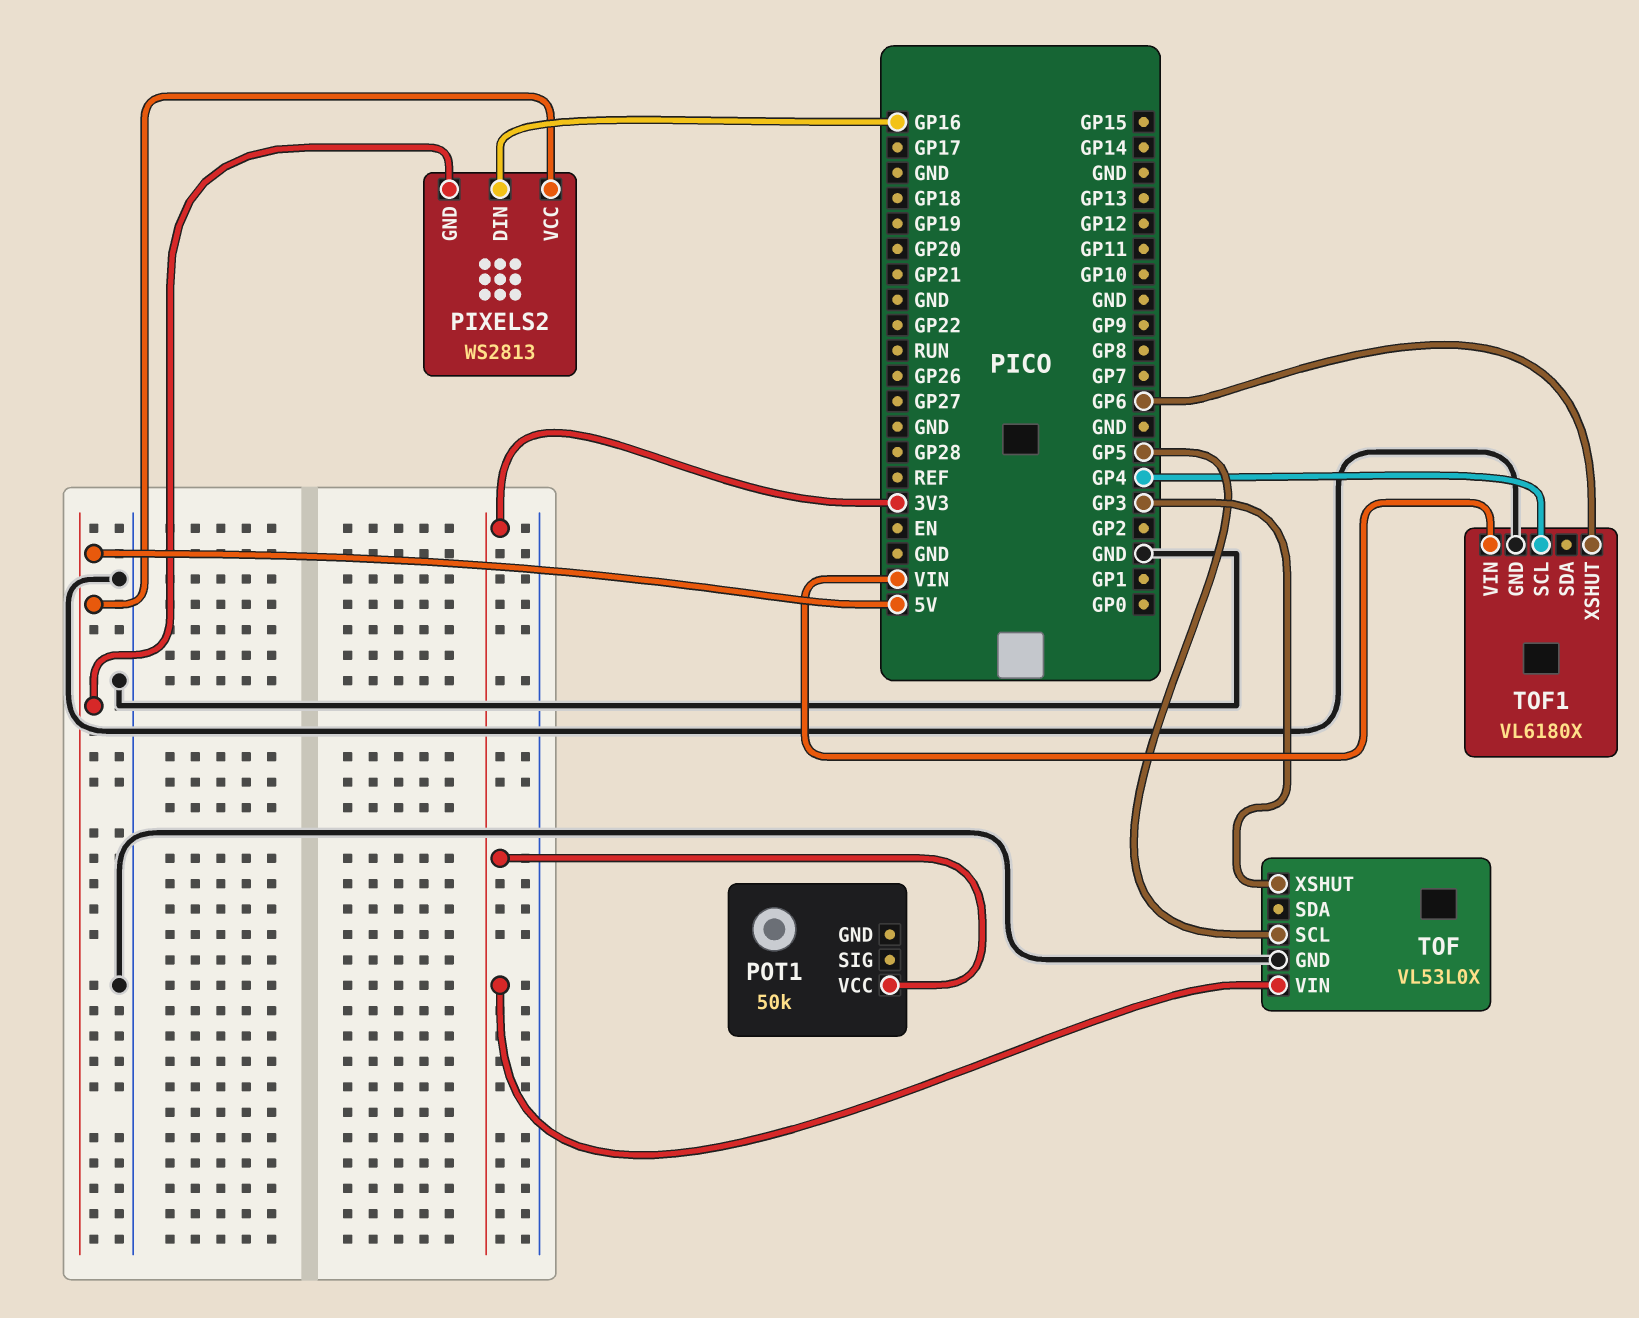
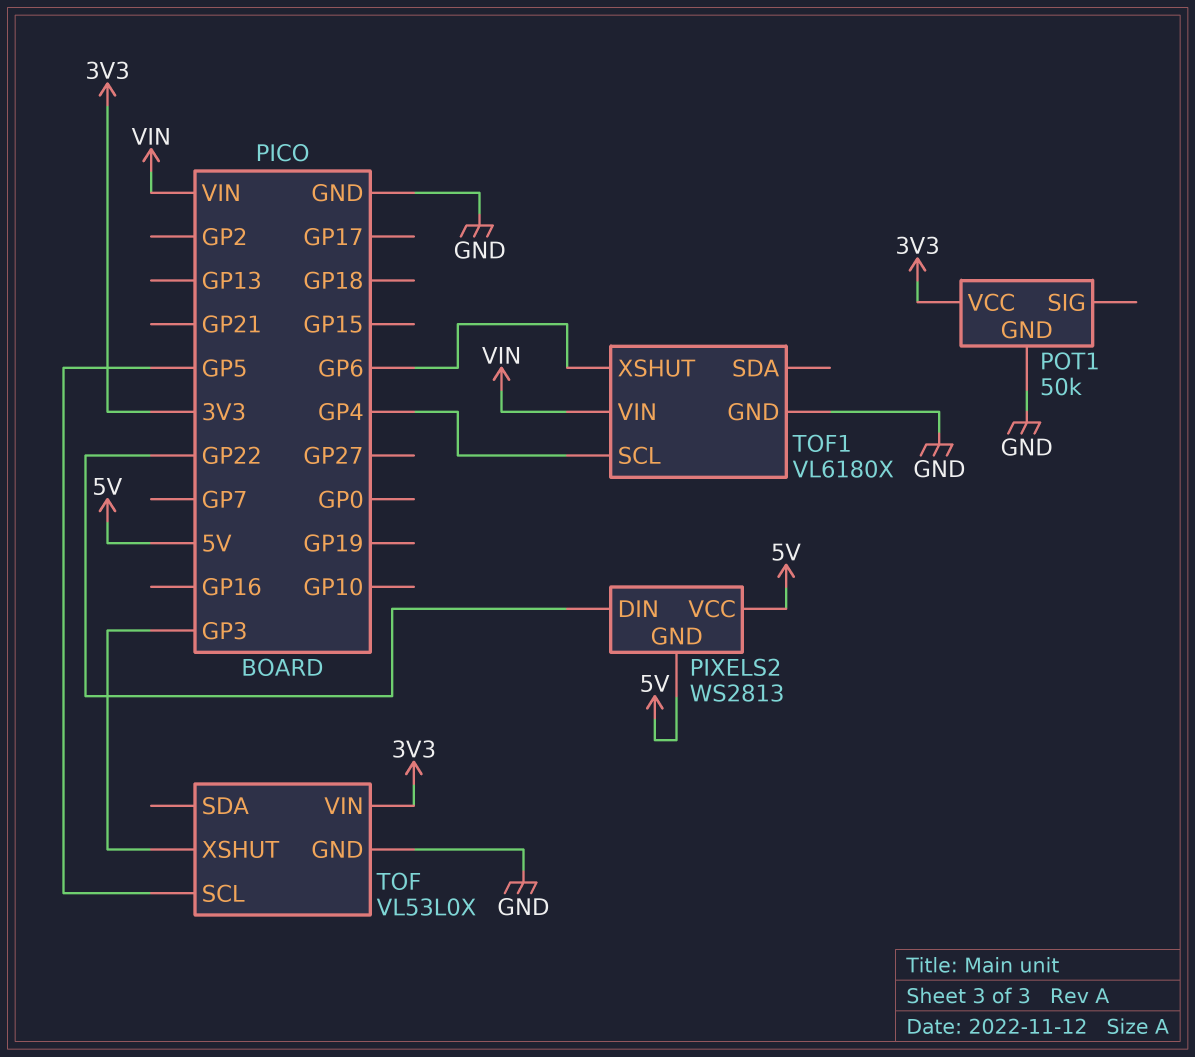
PIXELS2 pin DIN: GP16 -> GP22
POT1 pin GND: none -> GND

